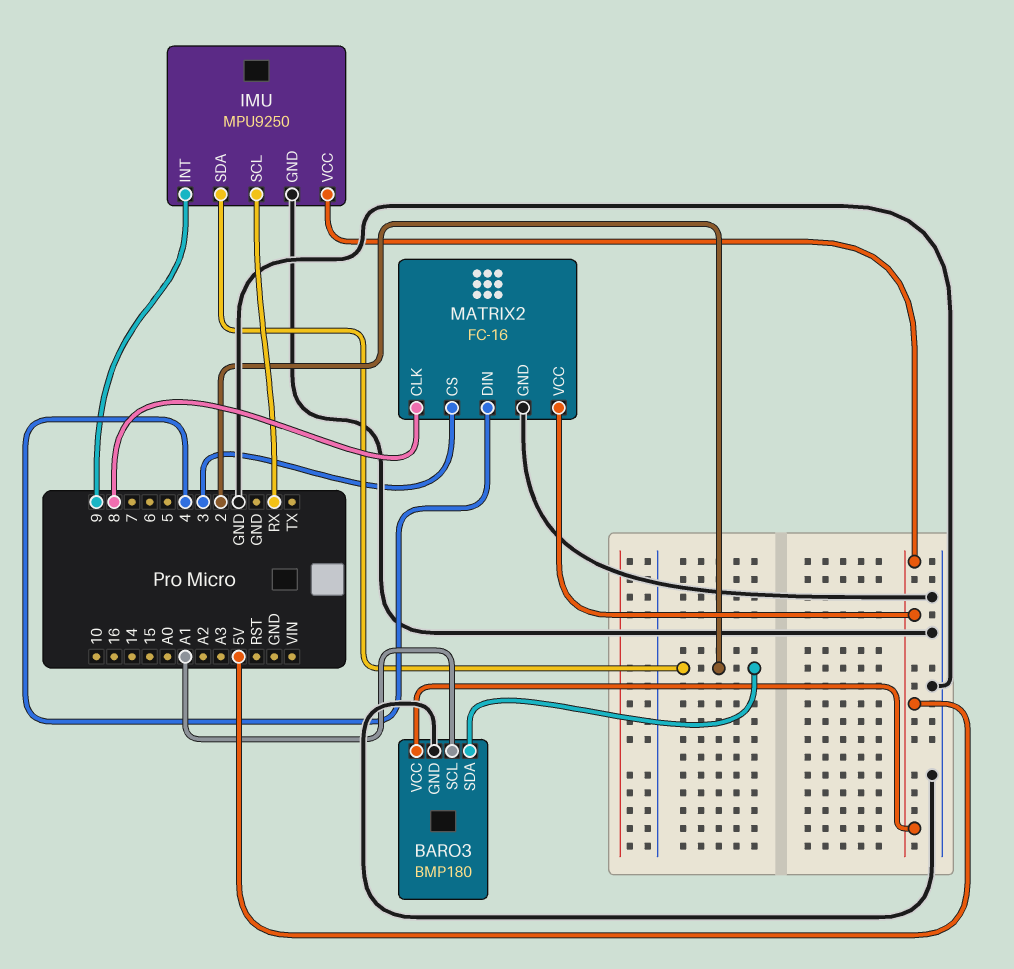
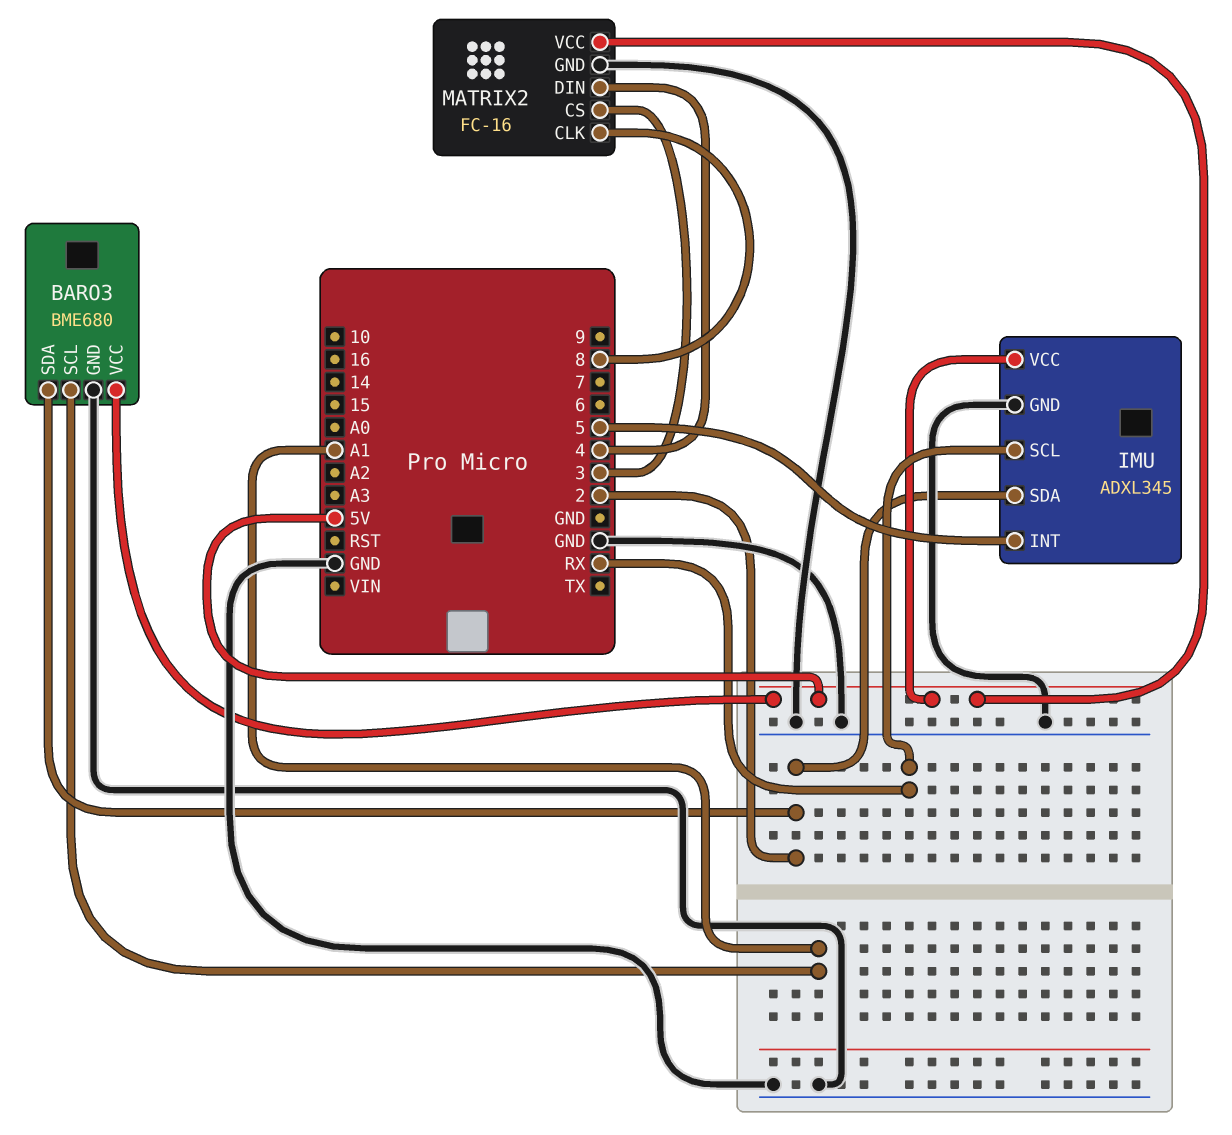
BARO3: BMP180 -> BME680
IMU: MPU9250 -> ADXL345
IMU pin INT: 9 -> 5

